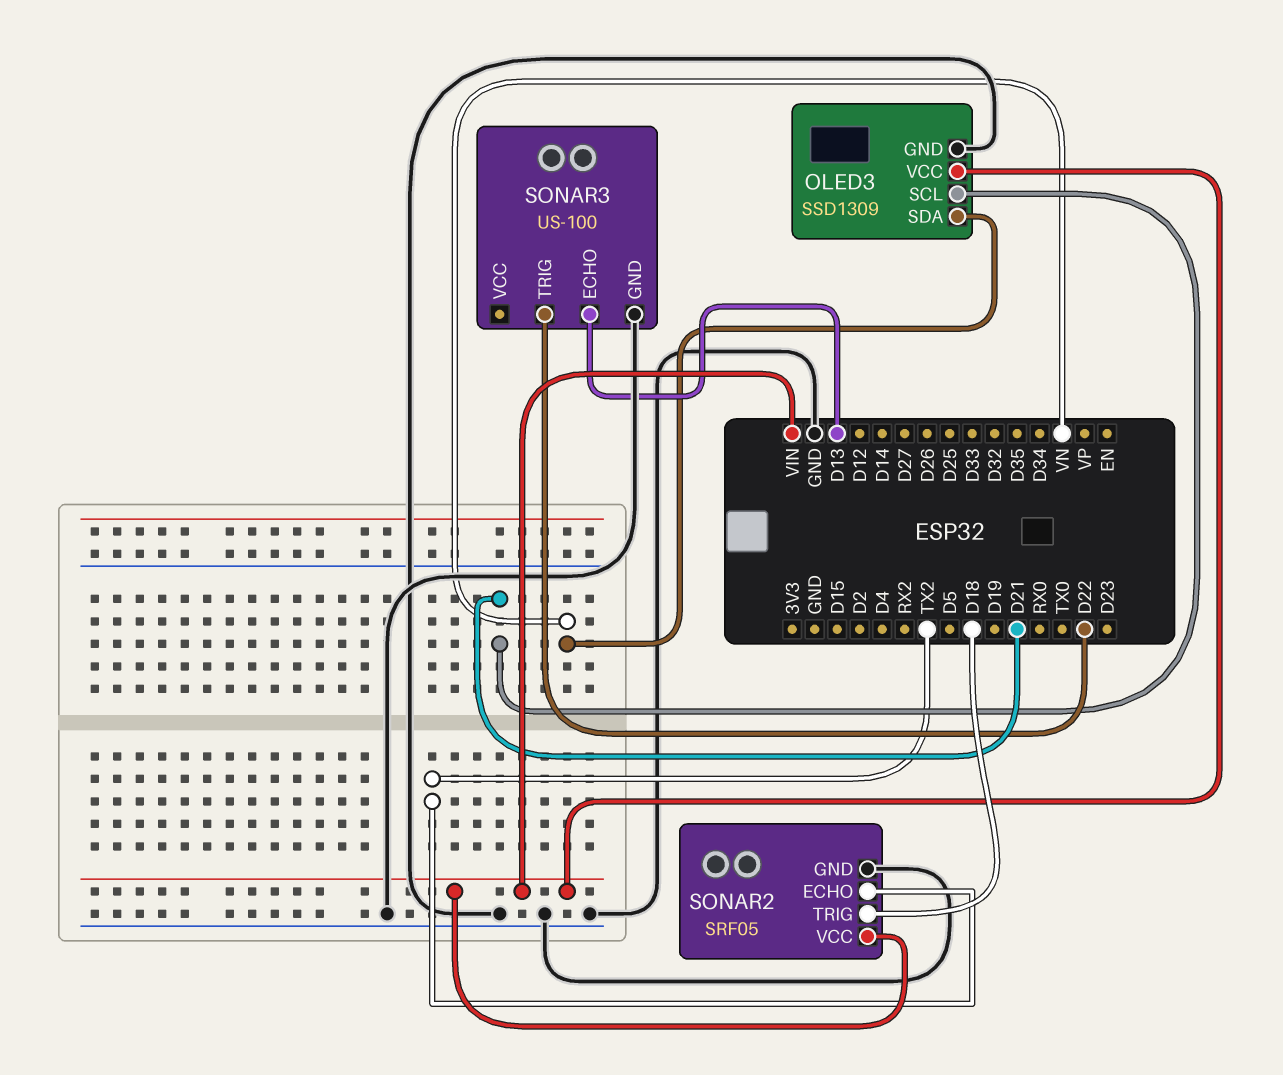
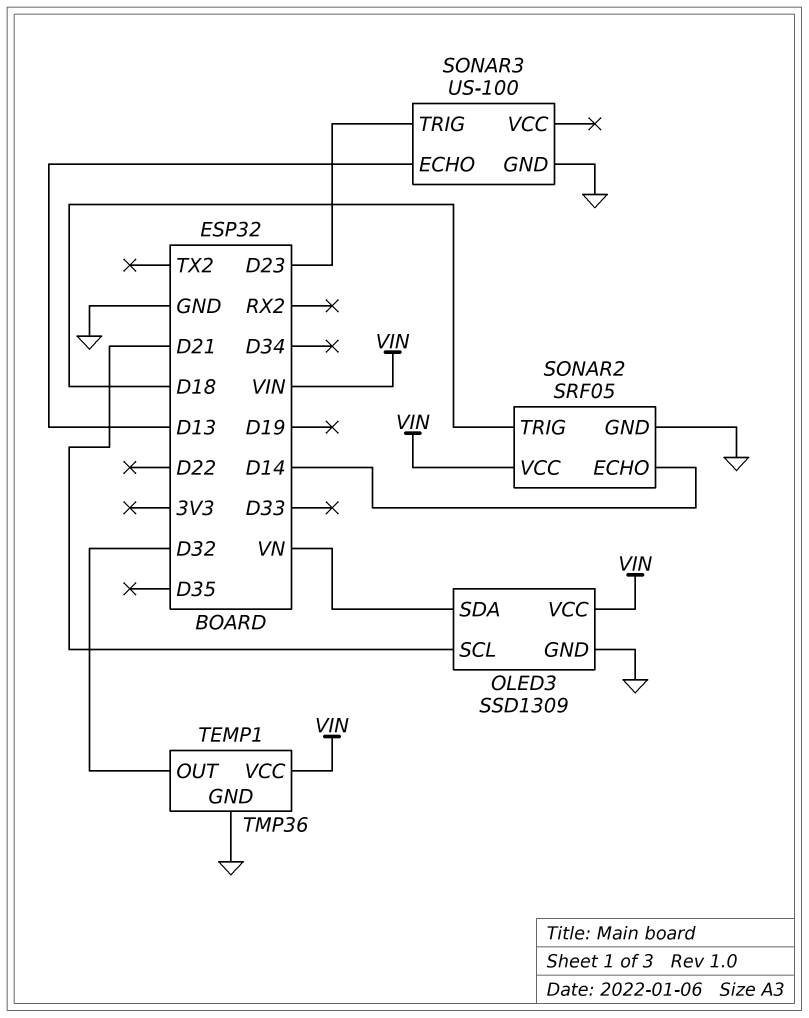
SONAR2 pin ECHO: TX2 -> D14
SONAR3 pin TRIG: D22 -> D23
TEMP1: none -> TMP36
TEMP1 pin GND: none -> GND
TEMP1 pin OUT: none -> D32
TEMP1 pin VCC: none -> VIN

